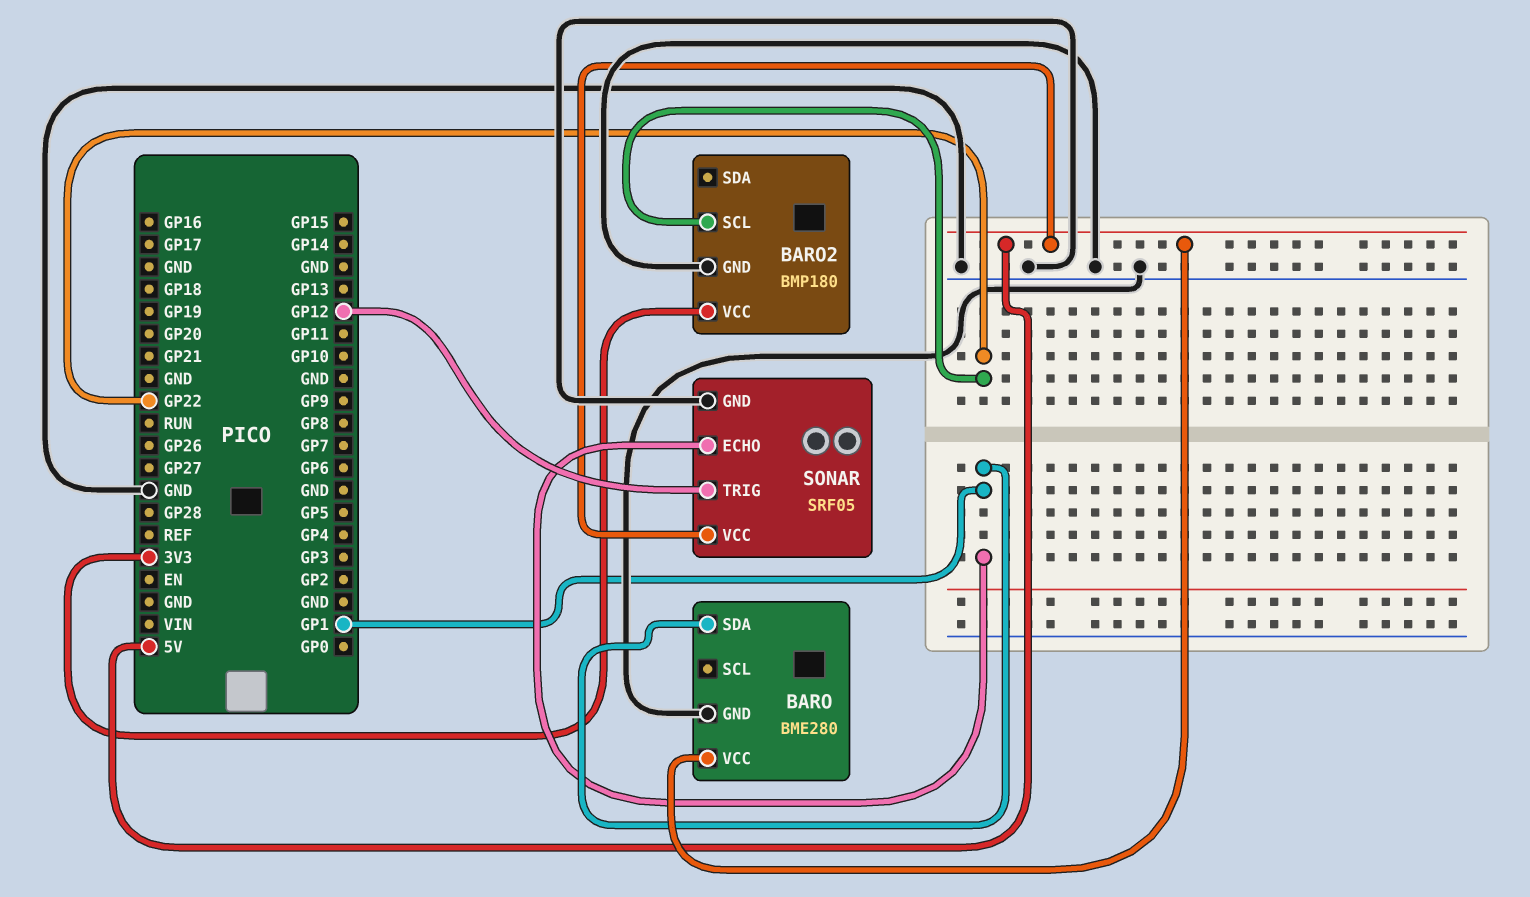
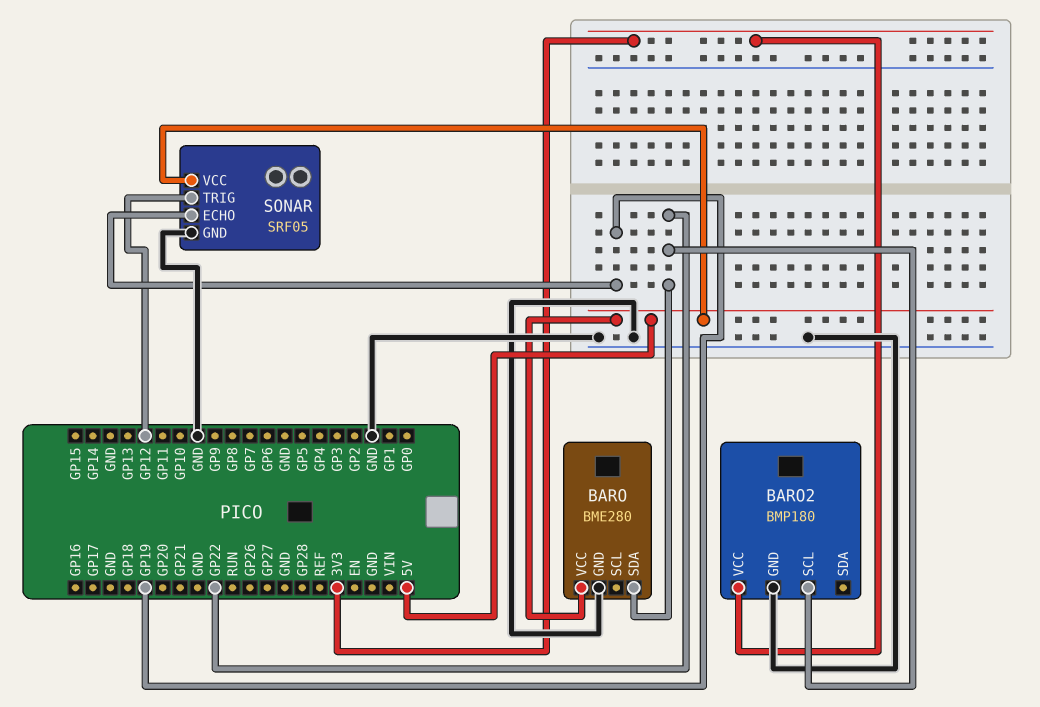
BARO pin SDA: GP1 -> GP22
SONAR pin ECHO: GP1 -> GP19

